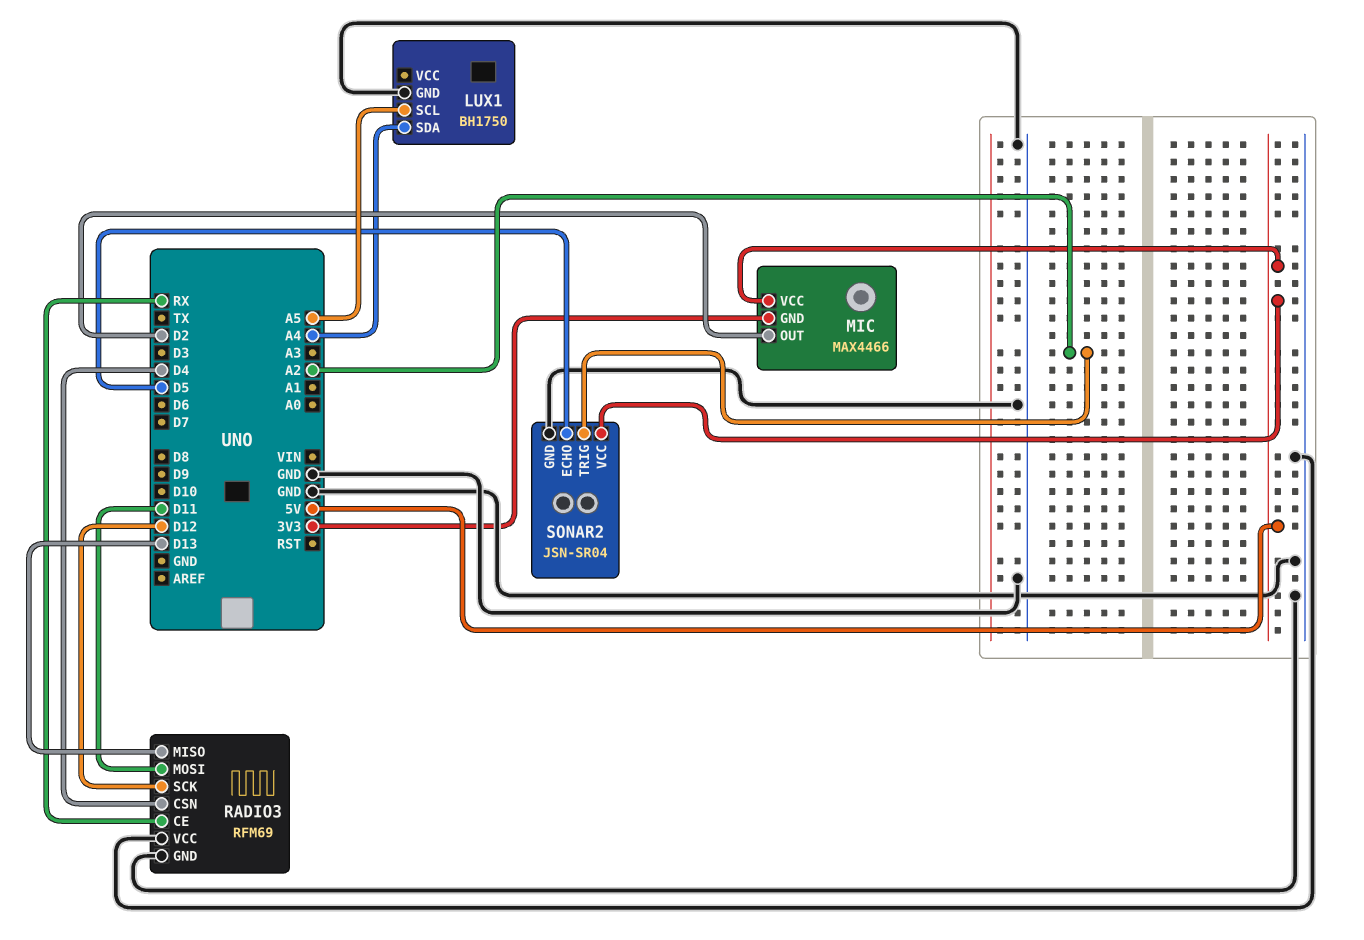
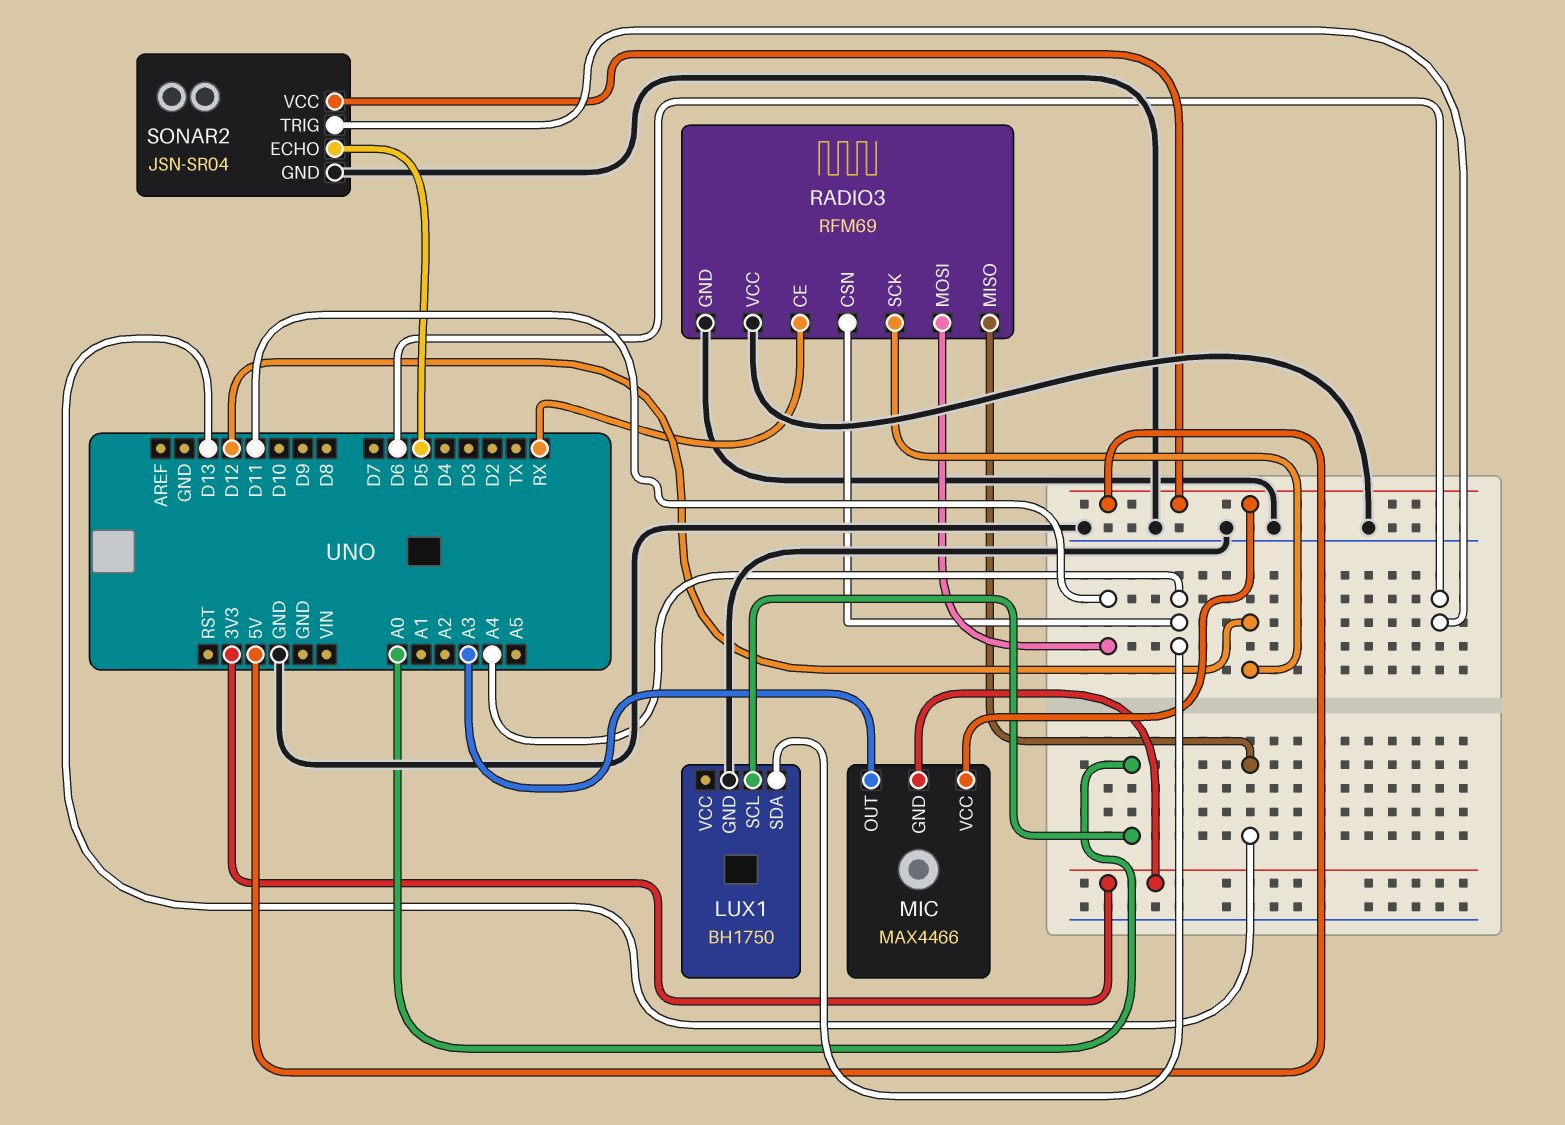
LUX1 pin SCL: A5 -> A0
MIC pin OUT: D2 -> A3
RADIO3 pin CSN: D4 -> A4
SONAR2 pin TRIG: A2 -> D6

